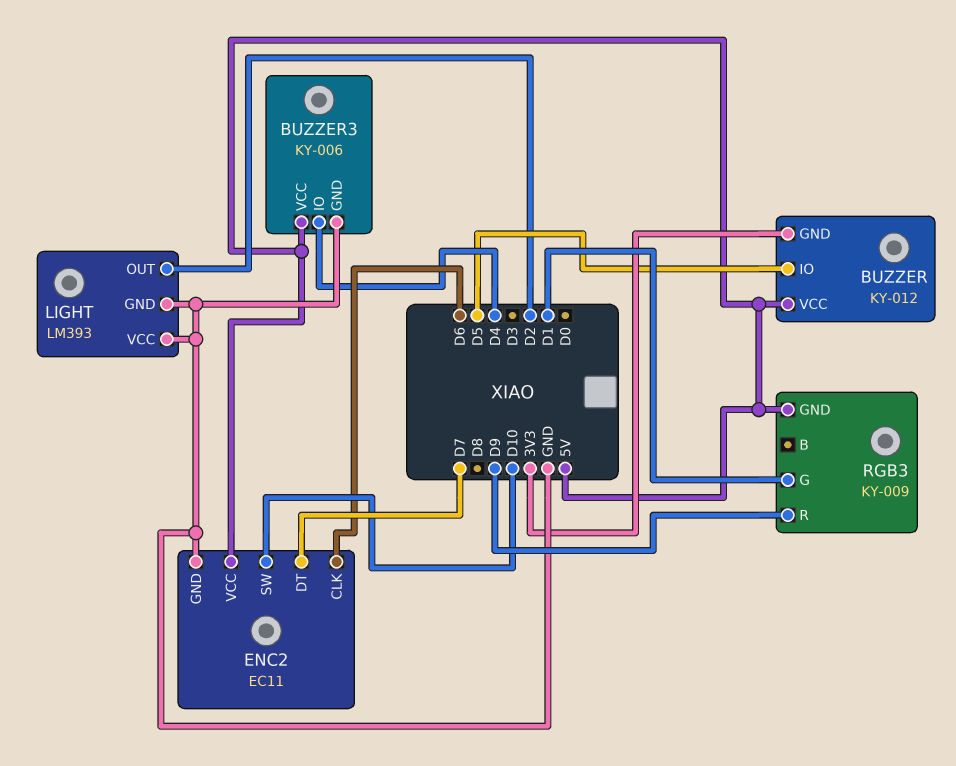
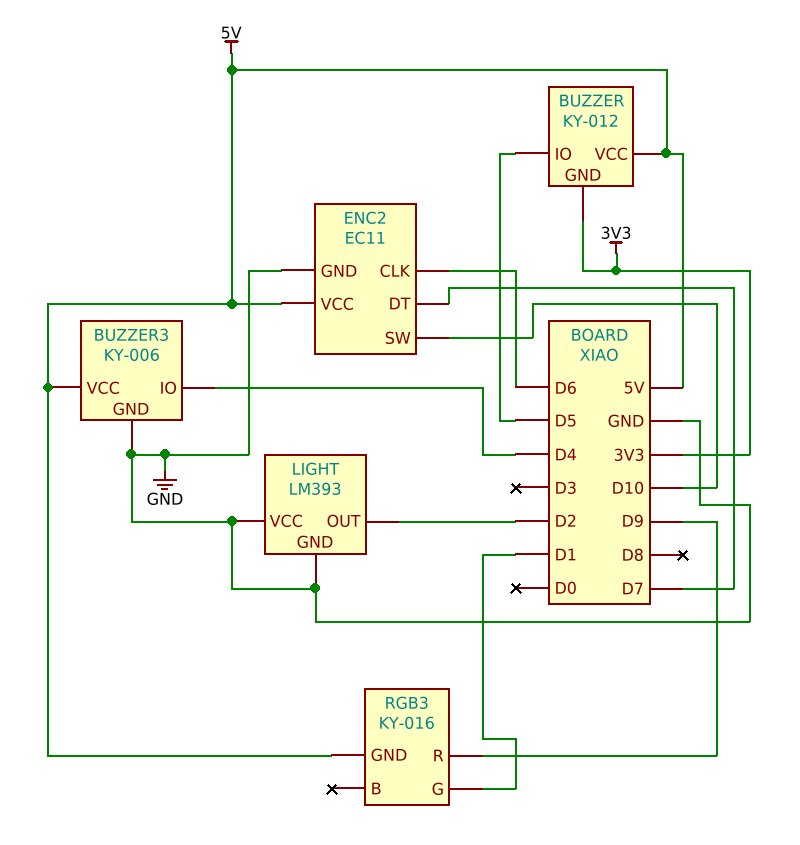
RGB3: KY-009 -> KY-016

